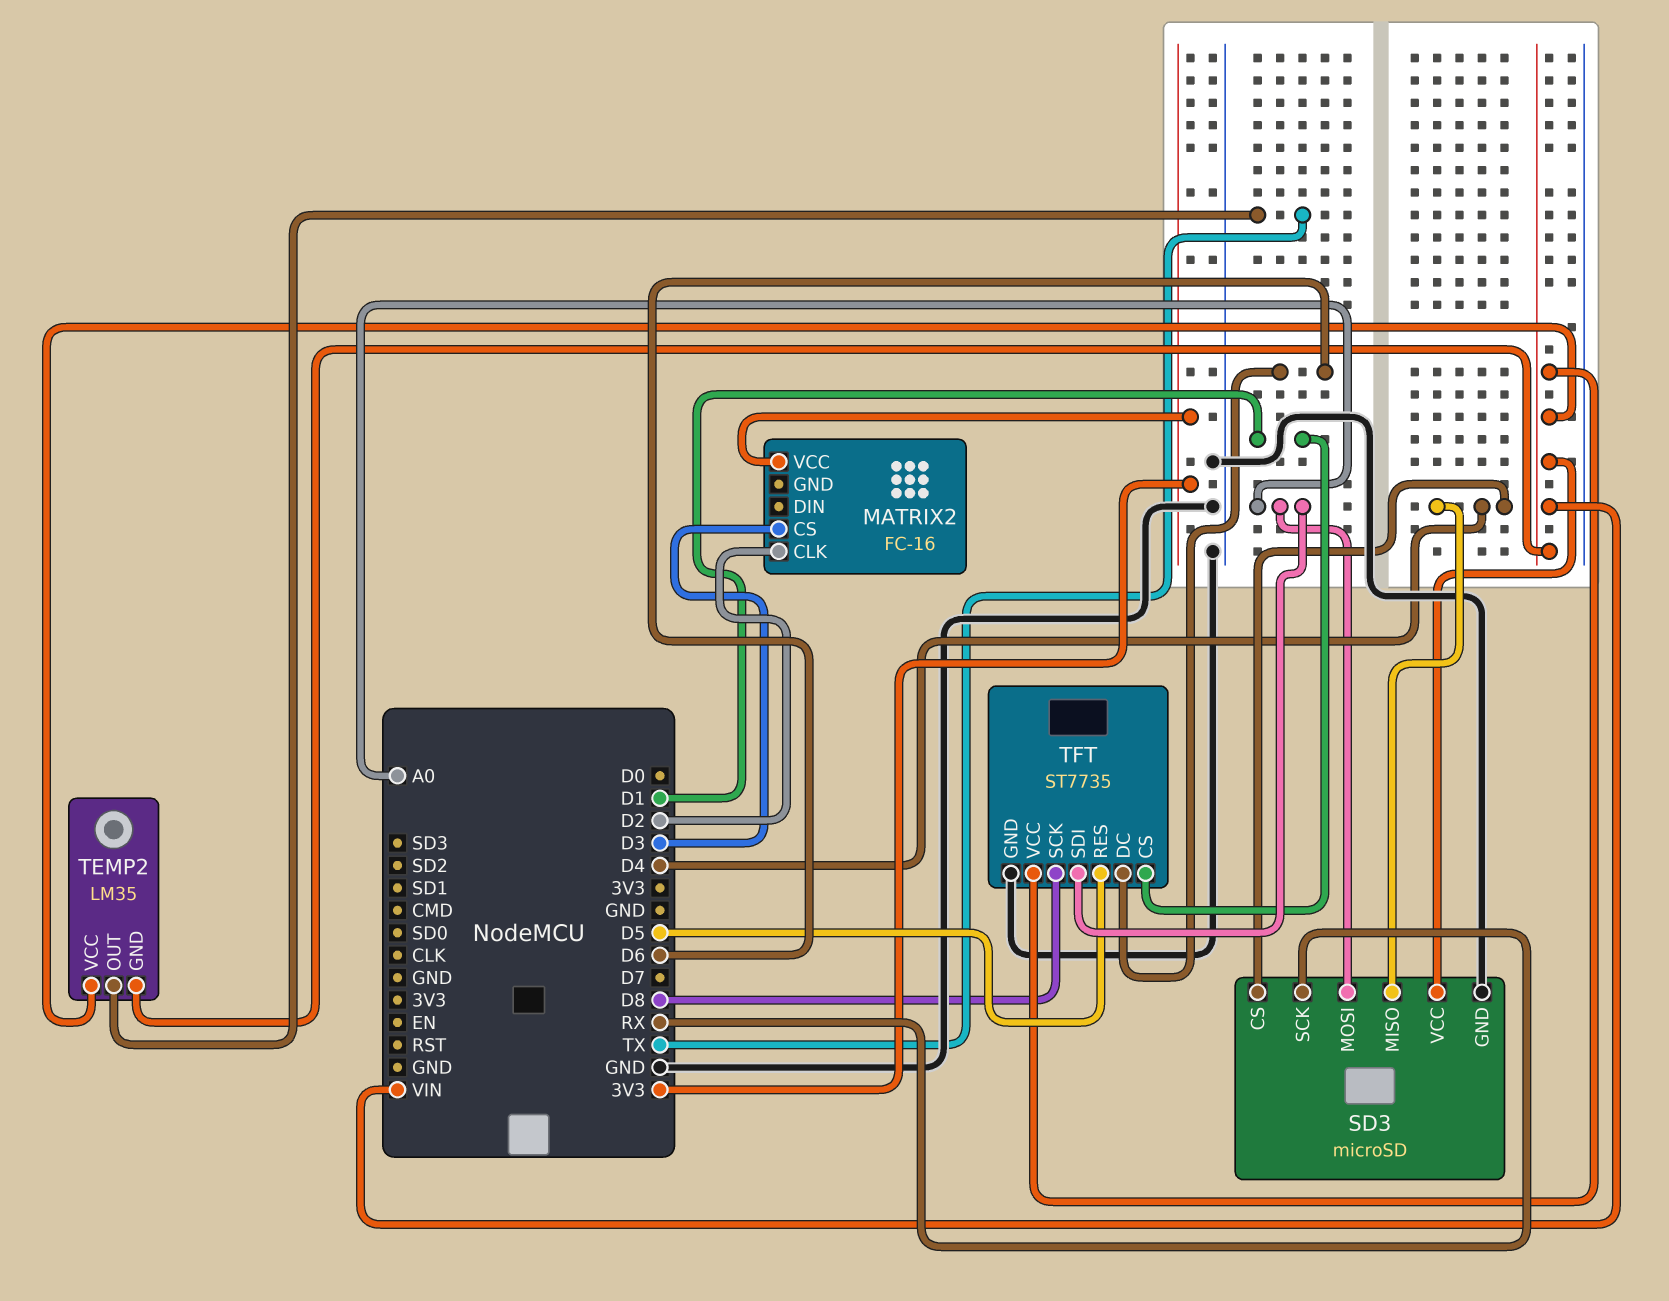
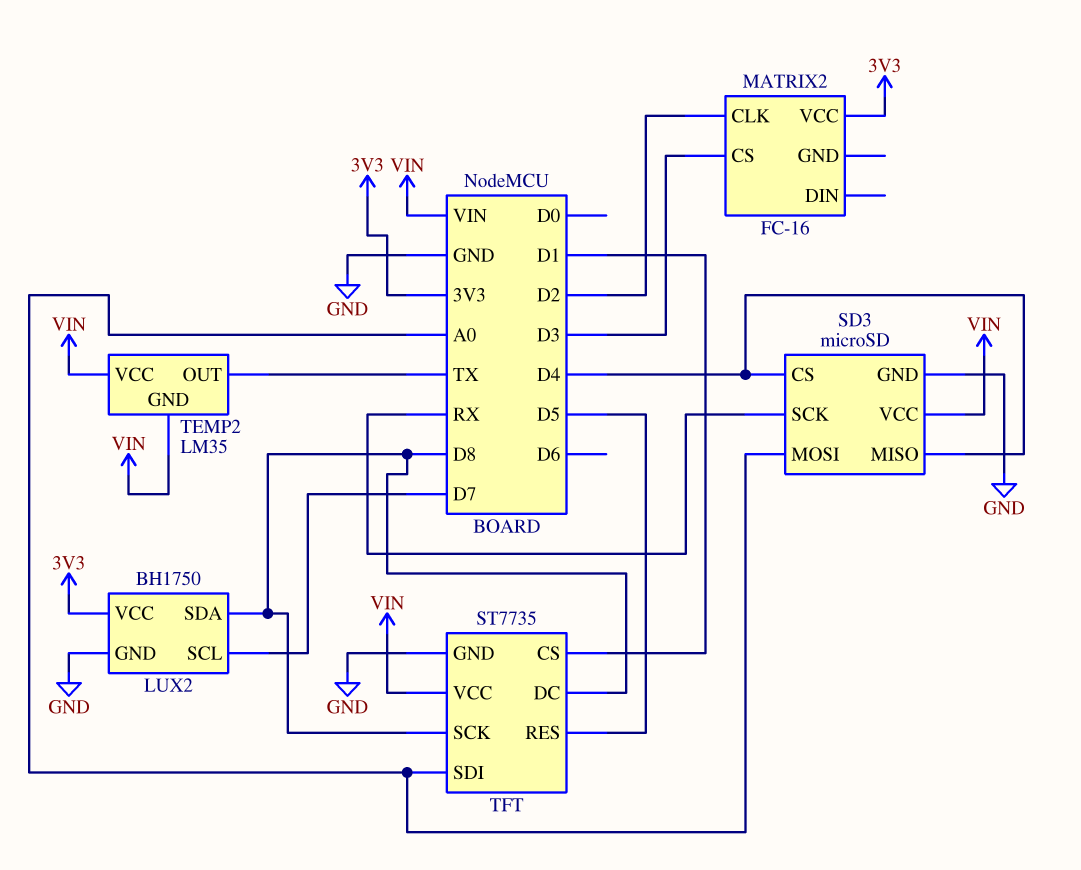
LUX2: none -> BH1750
LUX2 pin GND: none -> GND
LUX2 pin SCL: none -> D7
LUX2 pin SDA: none -> D8
LUX2 pin VCC: none -> 3V3
TFT pin DC: D6 -> D8

